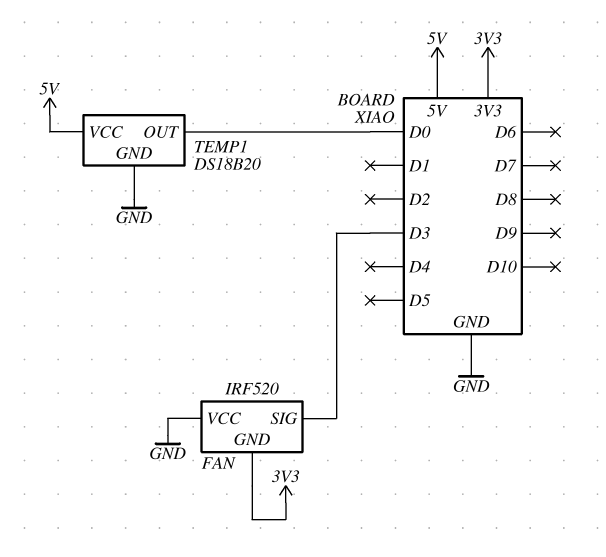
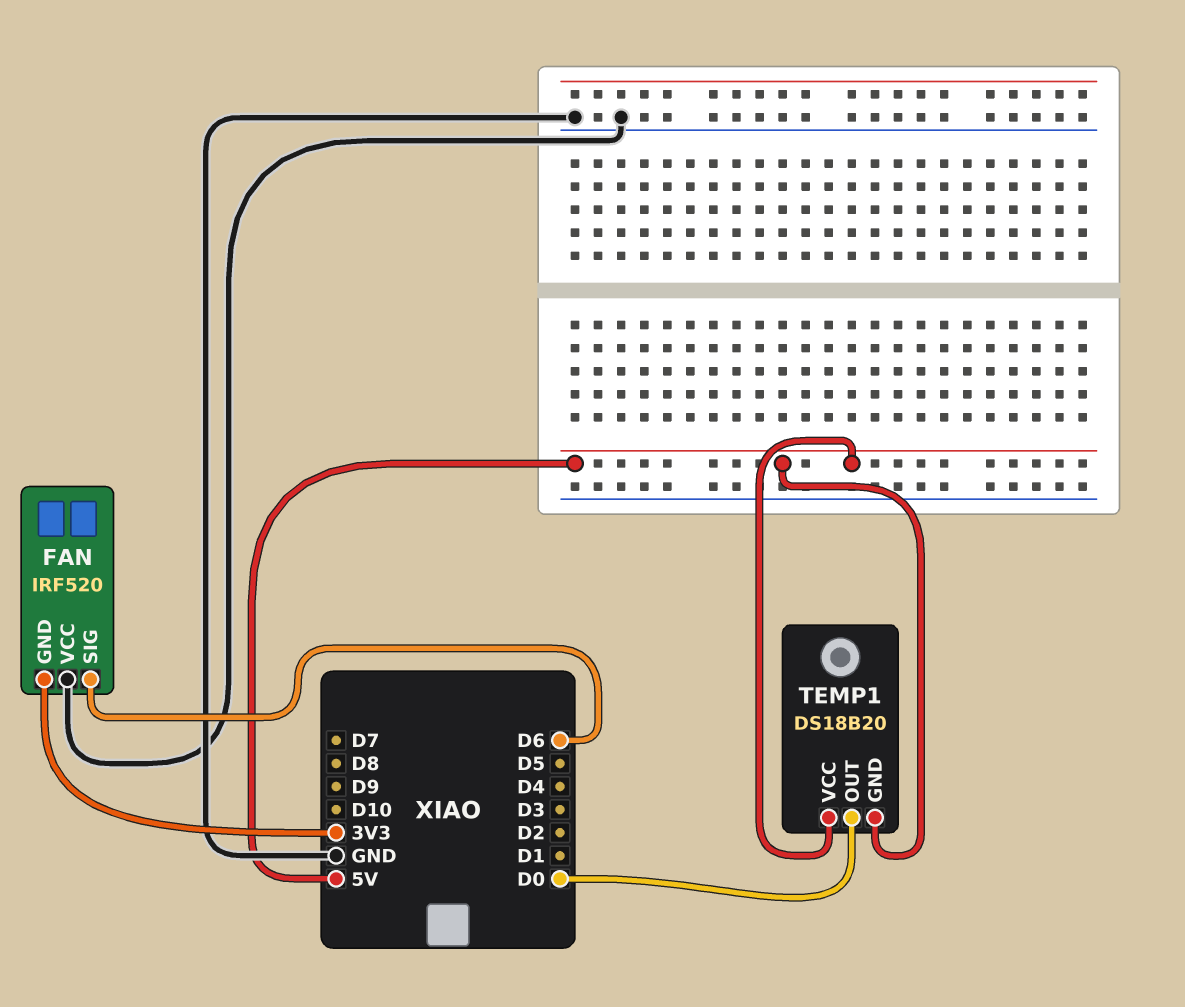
FAN pin SIG: D3 -> D6
TEMP1 pin GND: GND -> 5V

